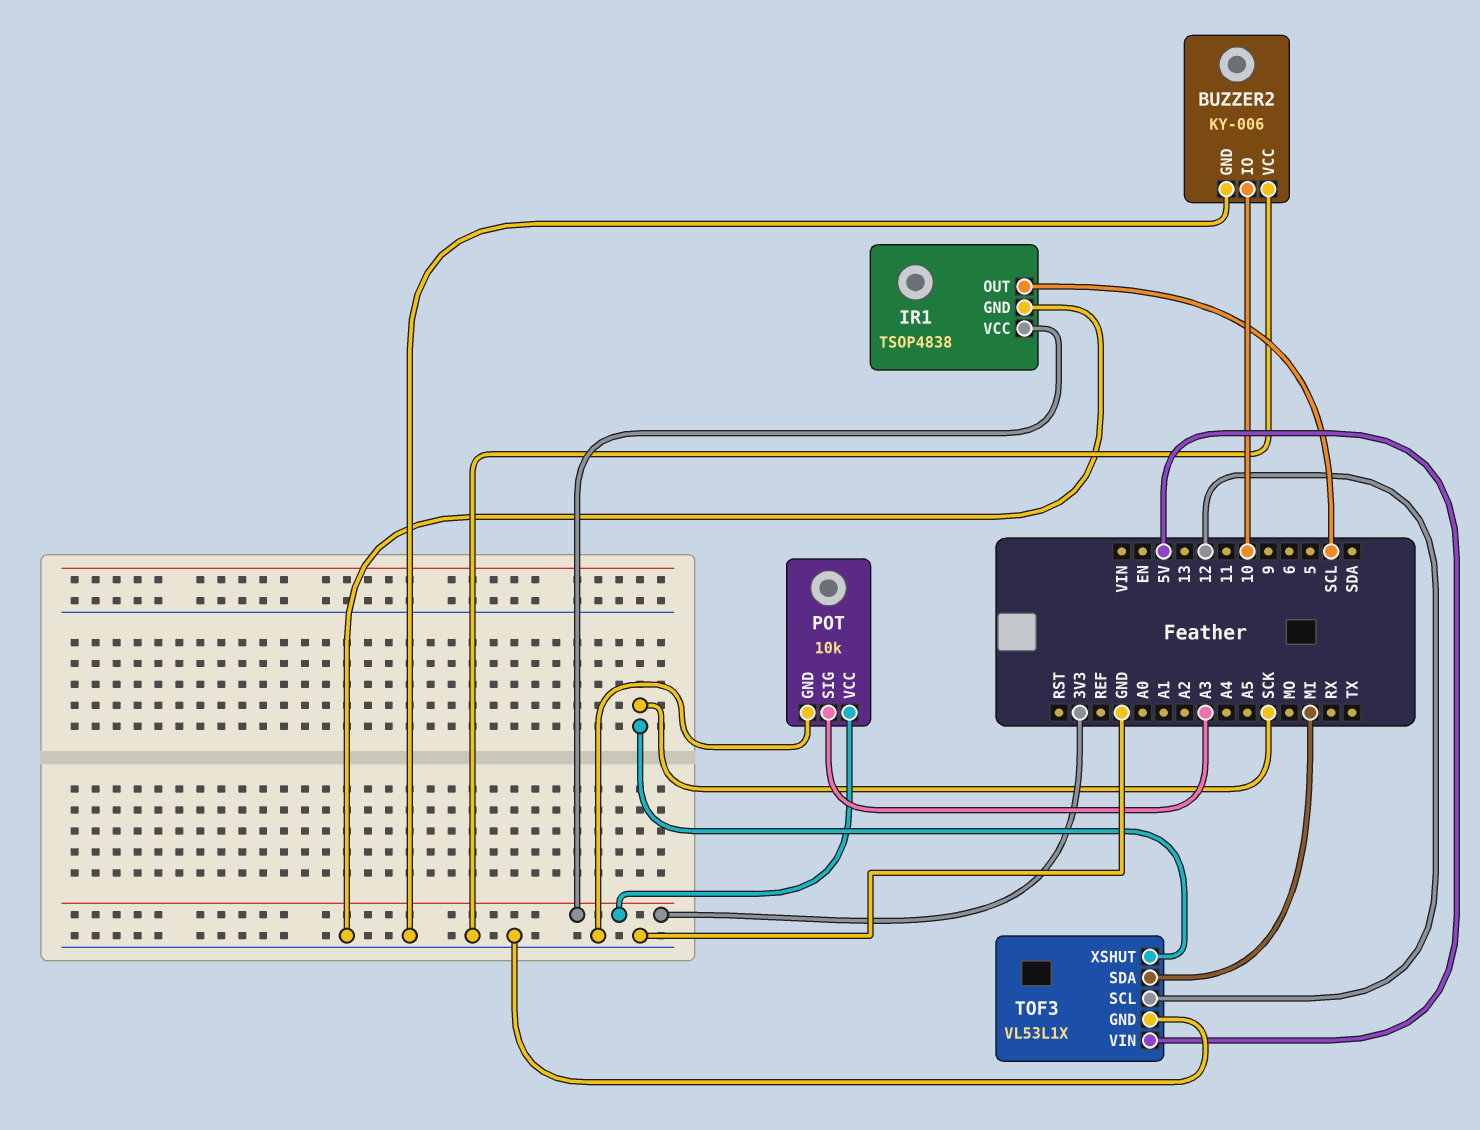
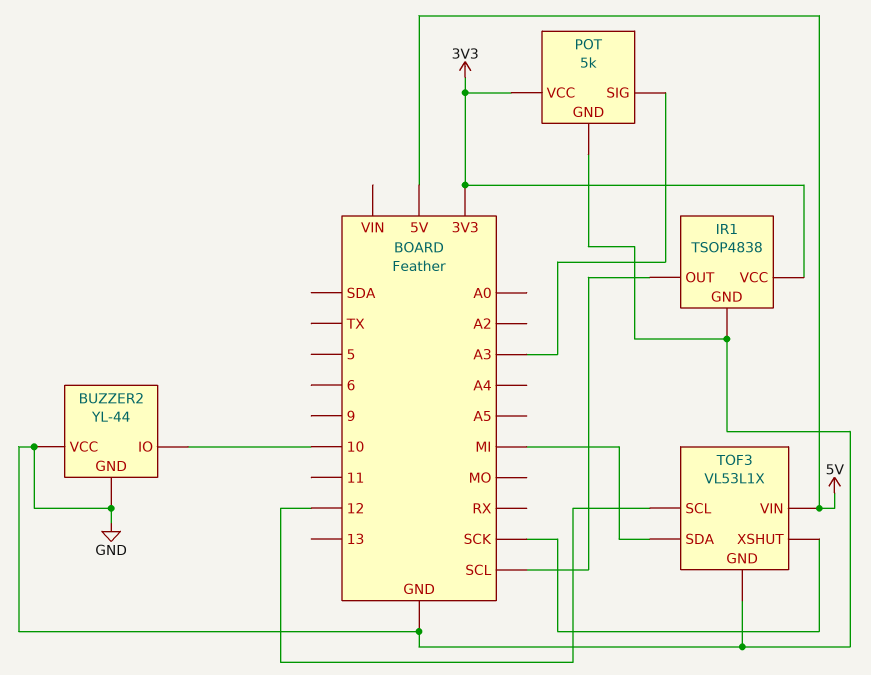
BUZZER2: KY-006 -> YL-44
POT: 10k -> 5k

